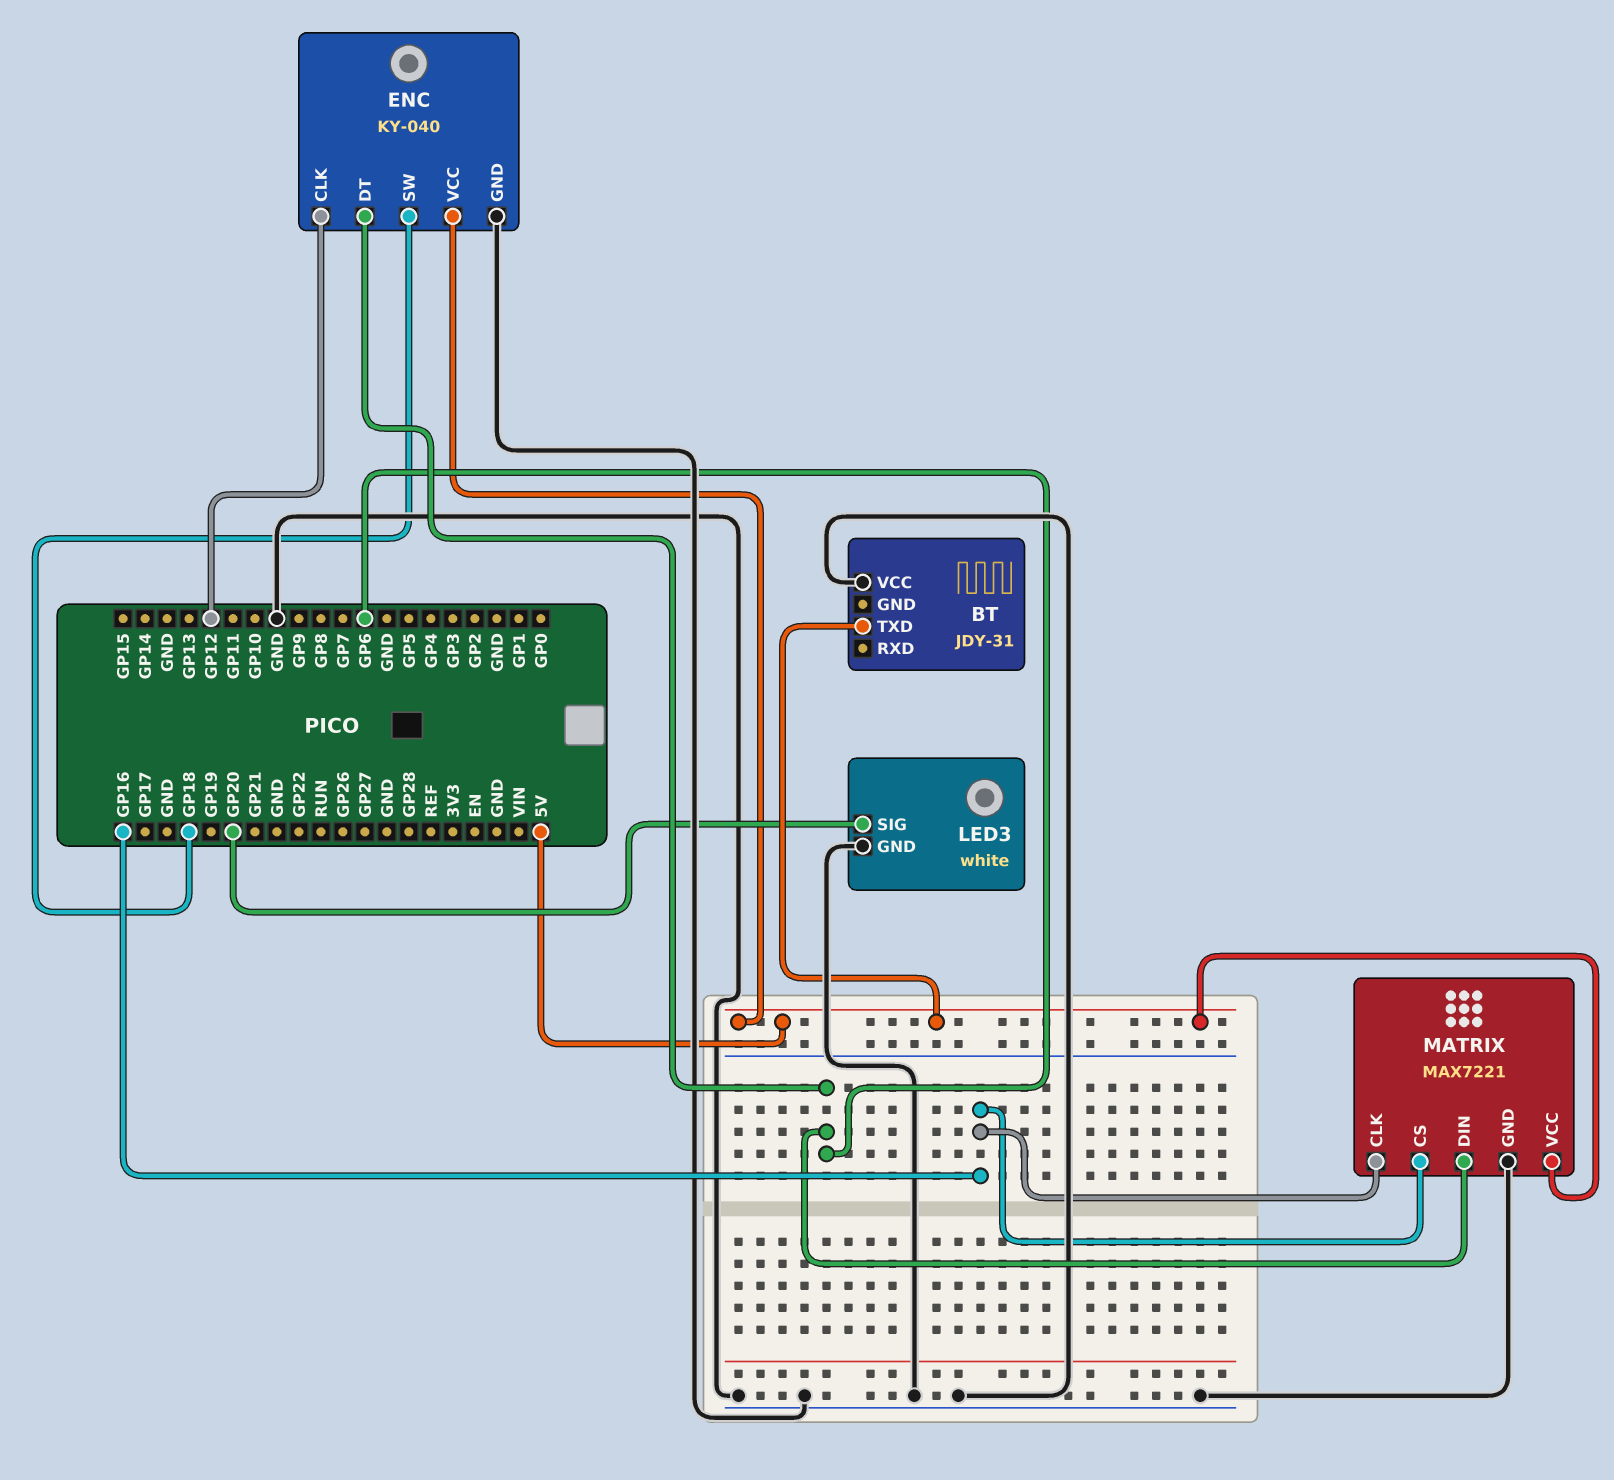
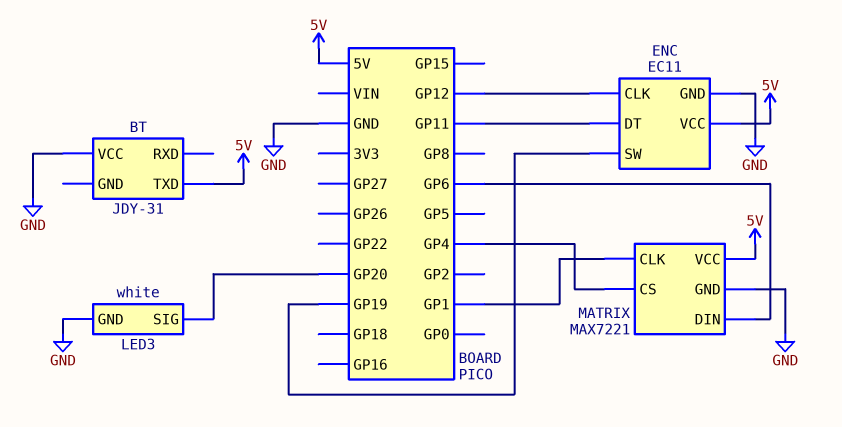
ENC: KY-040 -> EC11
ENC pin DT: GP6 -> GP11
ENC pin SW: GP18 -> GP19
MATRIX pin CLK: GP16 -> GP1
MATRIX pin CS: GP16 -> GP4

